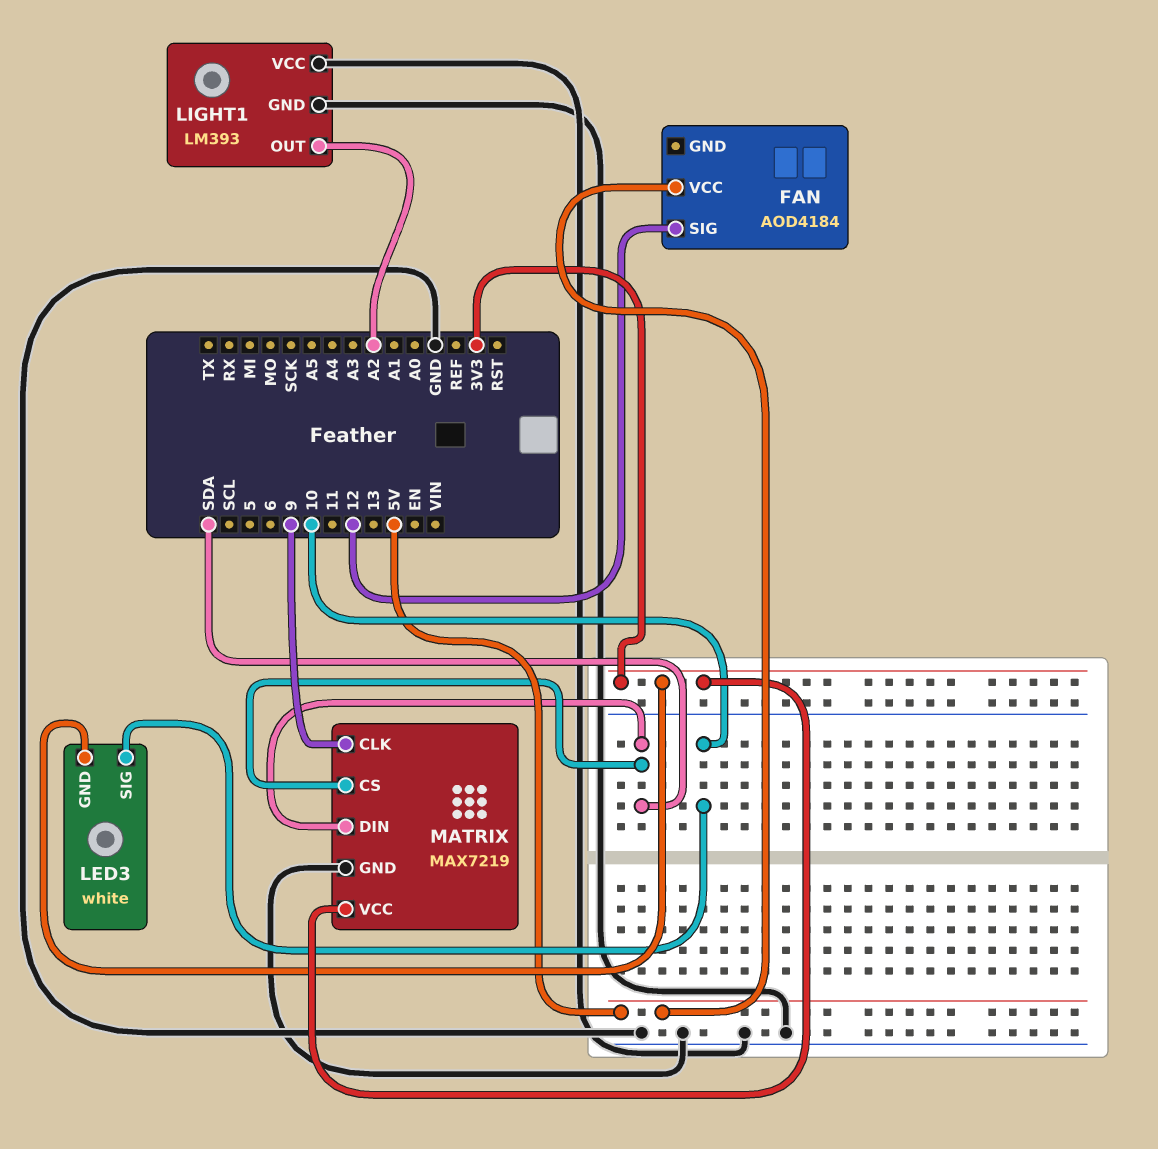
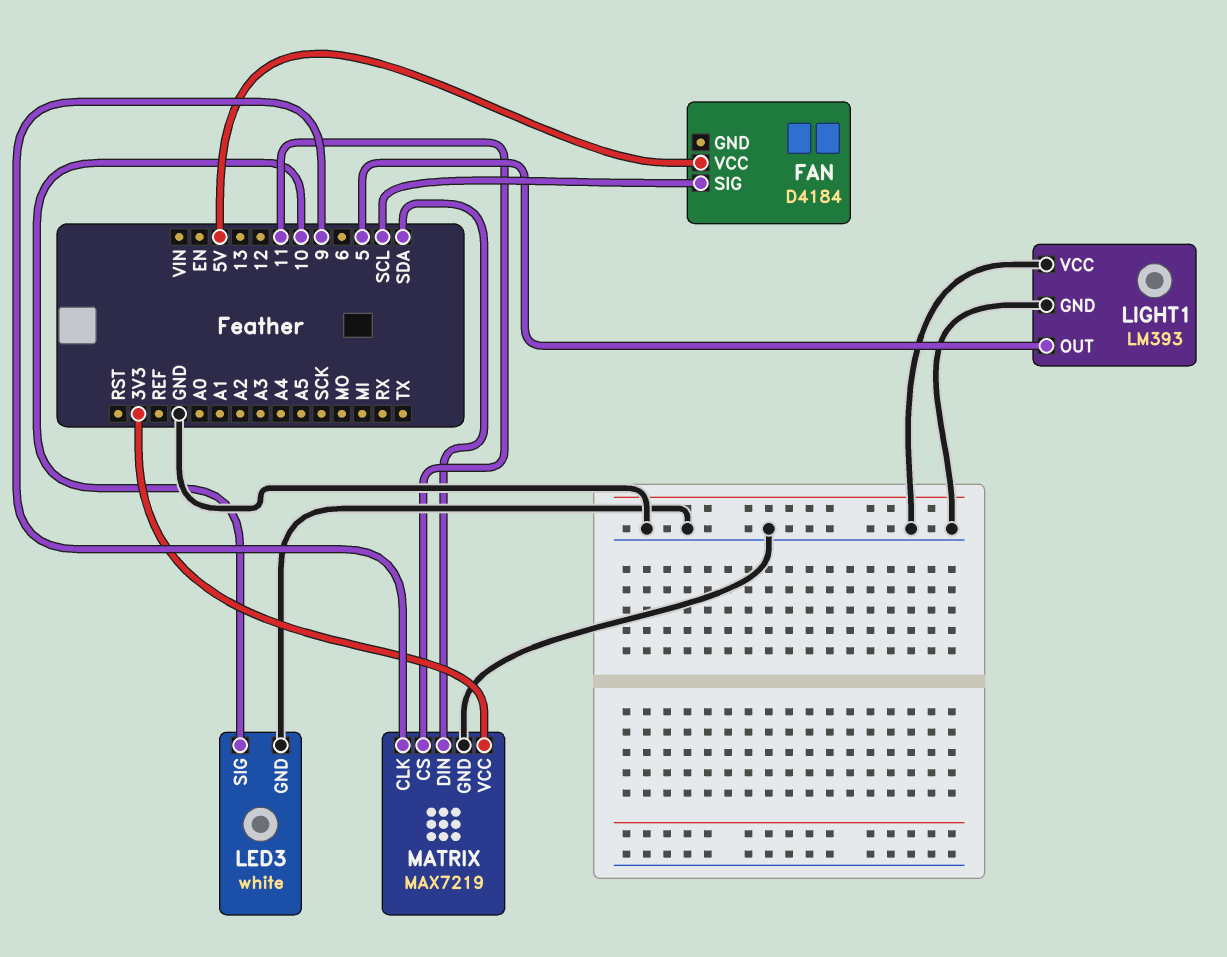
FAN: AOD4184 -> D4184
FAN pin SIG: 12 -> SCL
LED3 pin GND: 3V3 -> GND
LIGHT1 pin OUT: A2 -> 5
MATRIX pin CS: SDA -> 11

